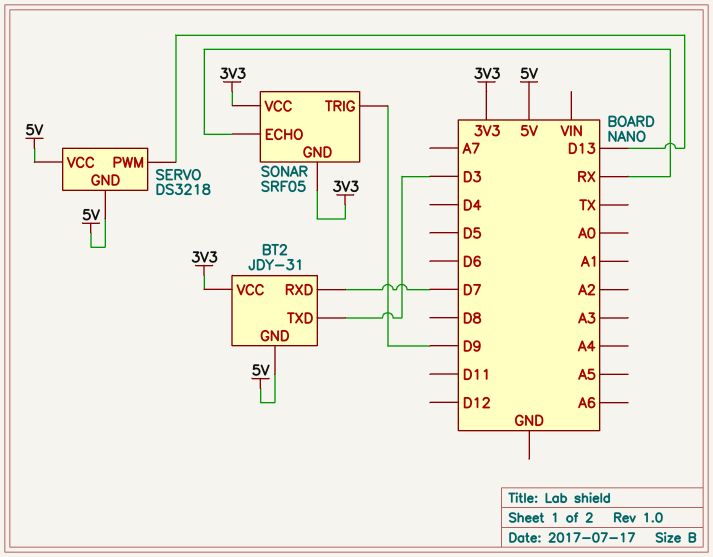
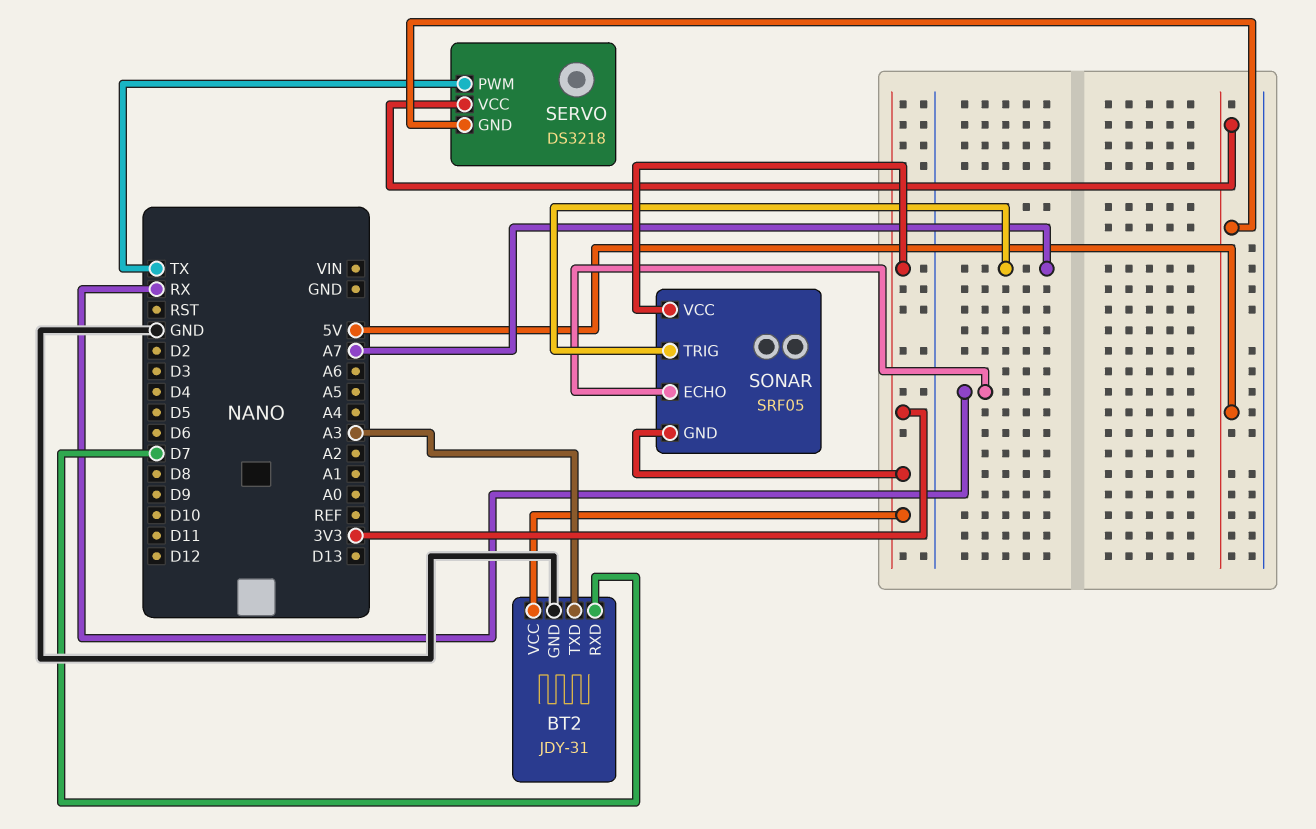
BT2 pin GND: 5V -> GND
BT2 pin TXD: D3 -> A3
SERVO pin PWM: D13 -> TX
SONAR pin TRIG: D9 -> A7

